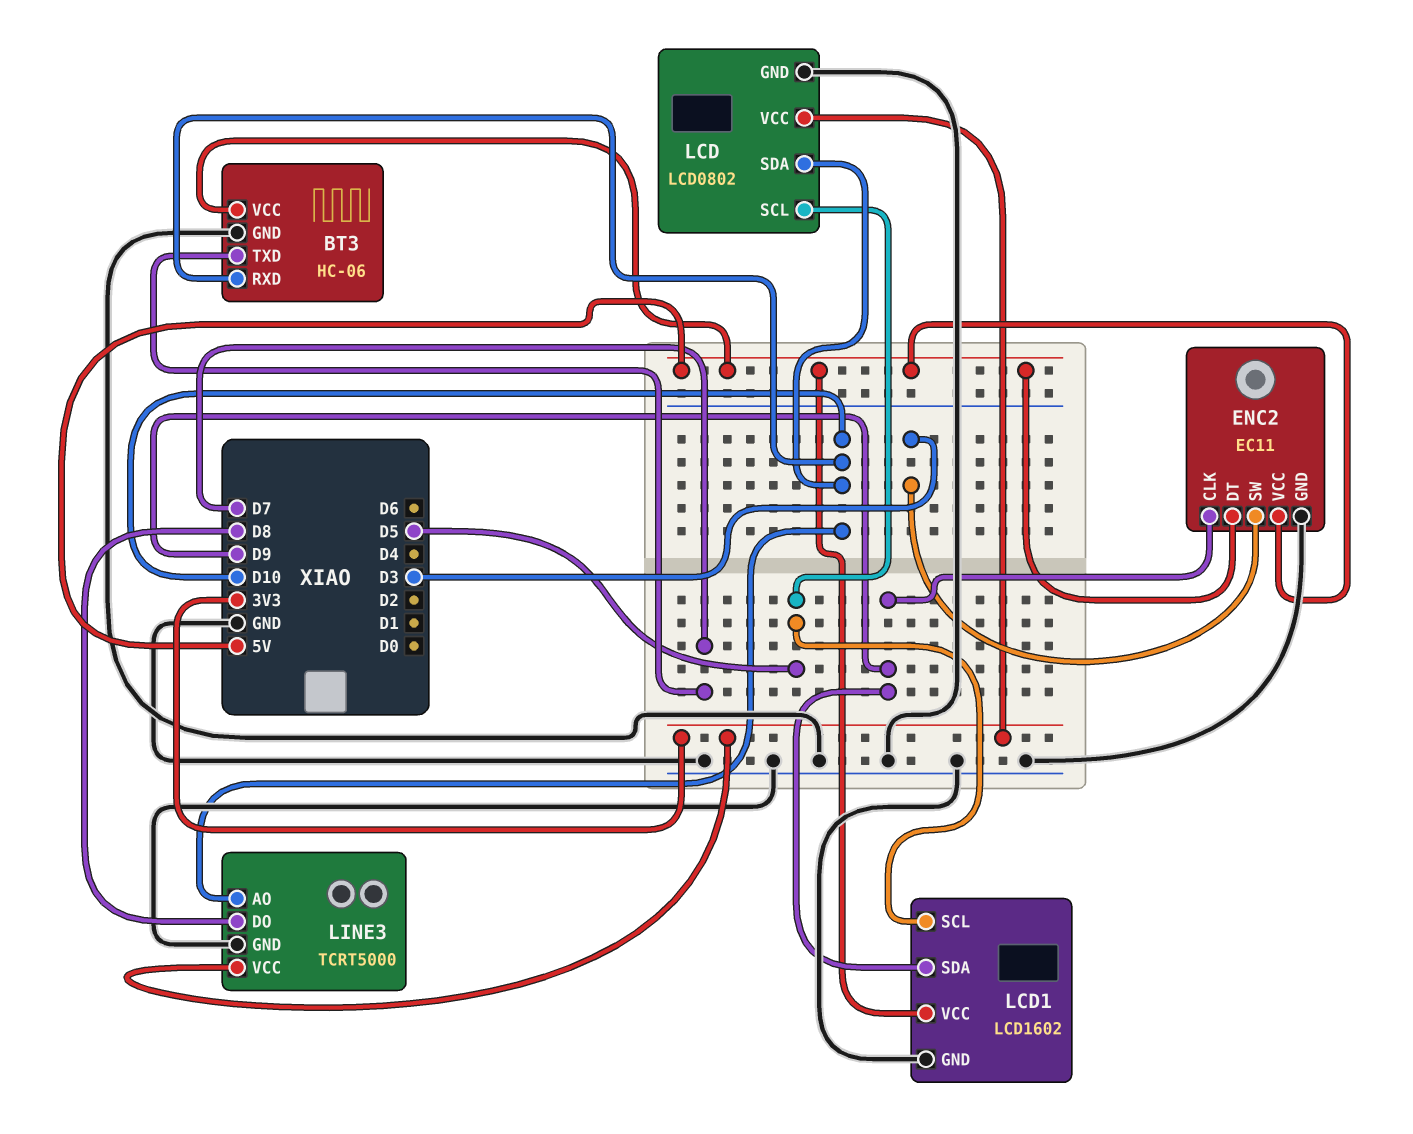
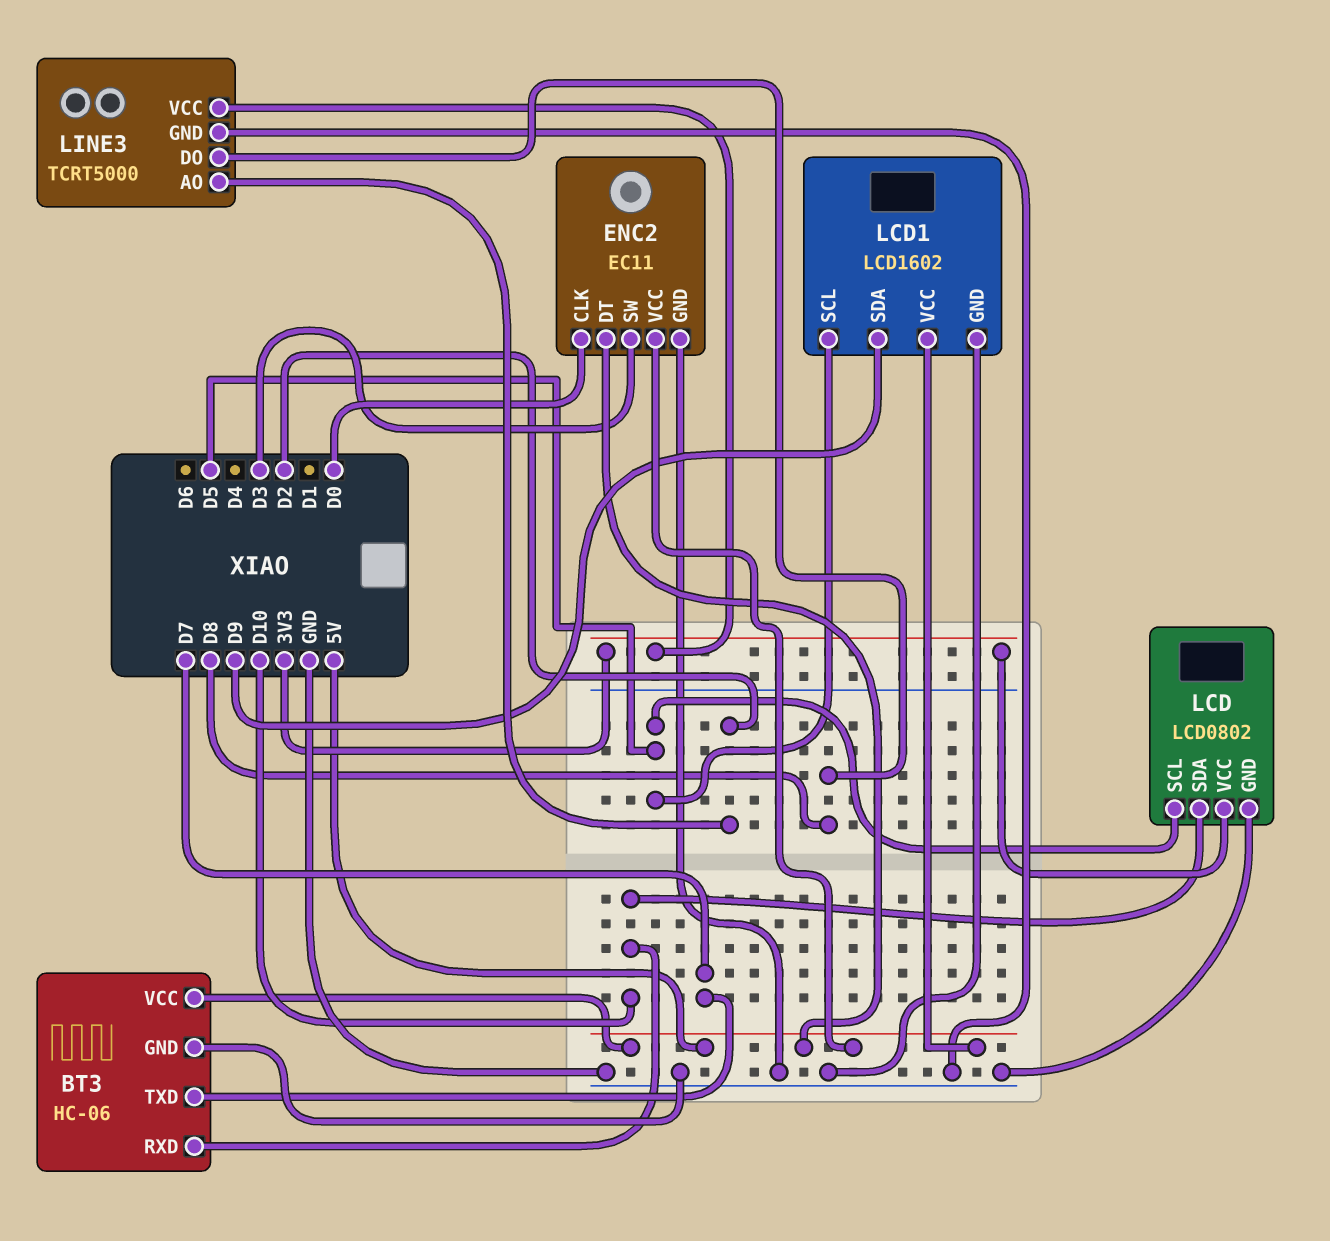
ENC2 pin CLK: D9 -> D0
LINE3 pin AO: D10 -> D2

